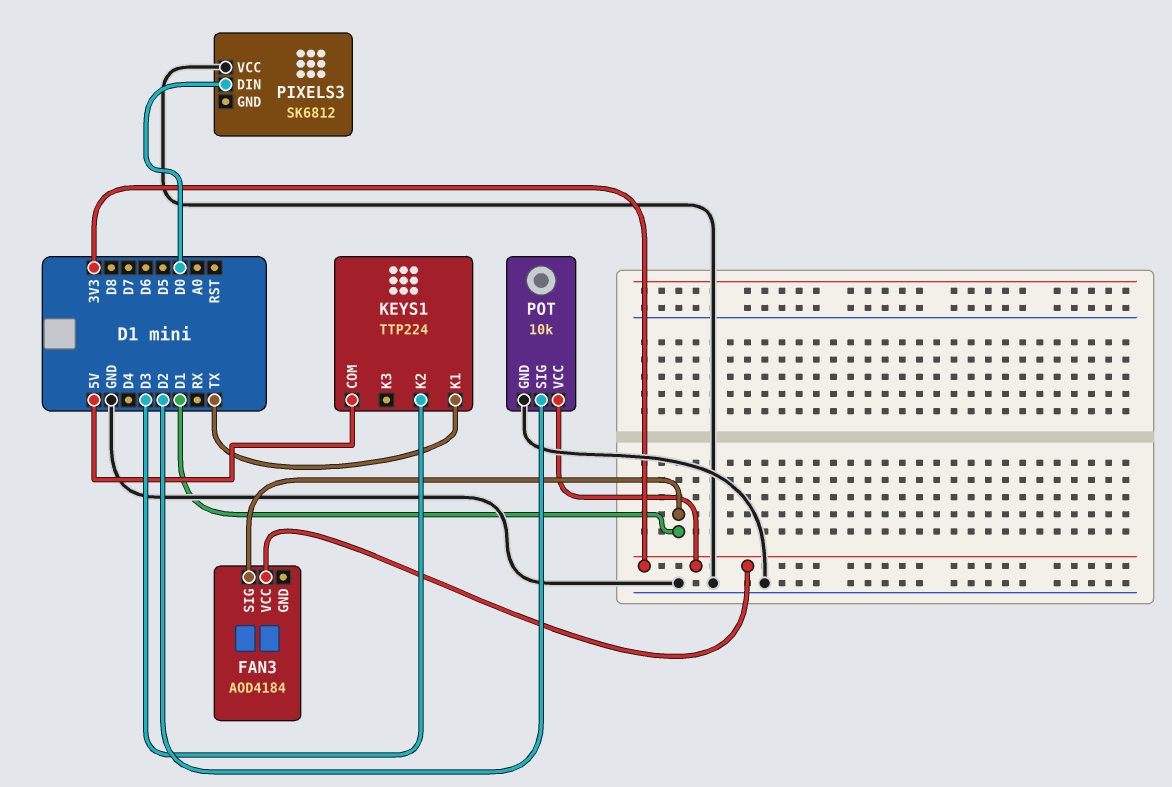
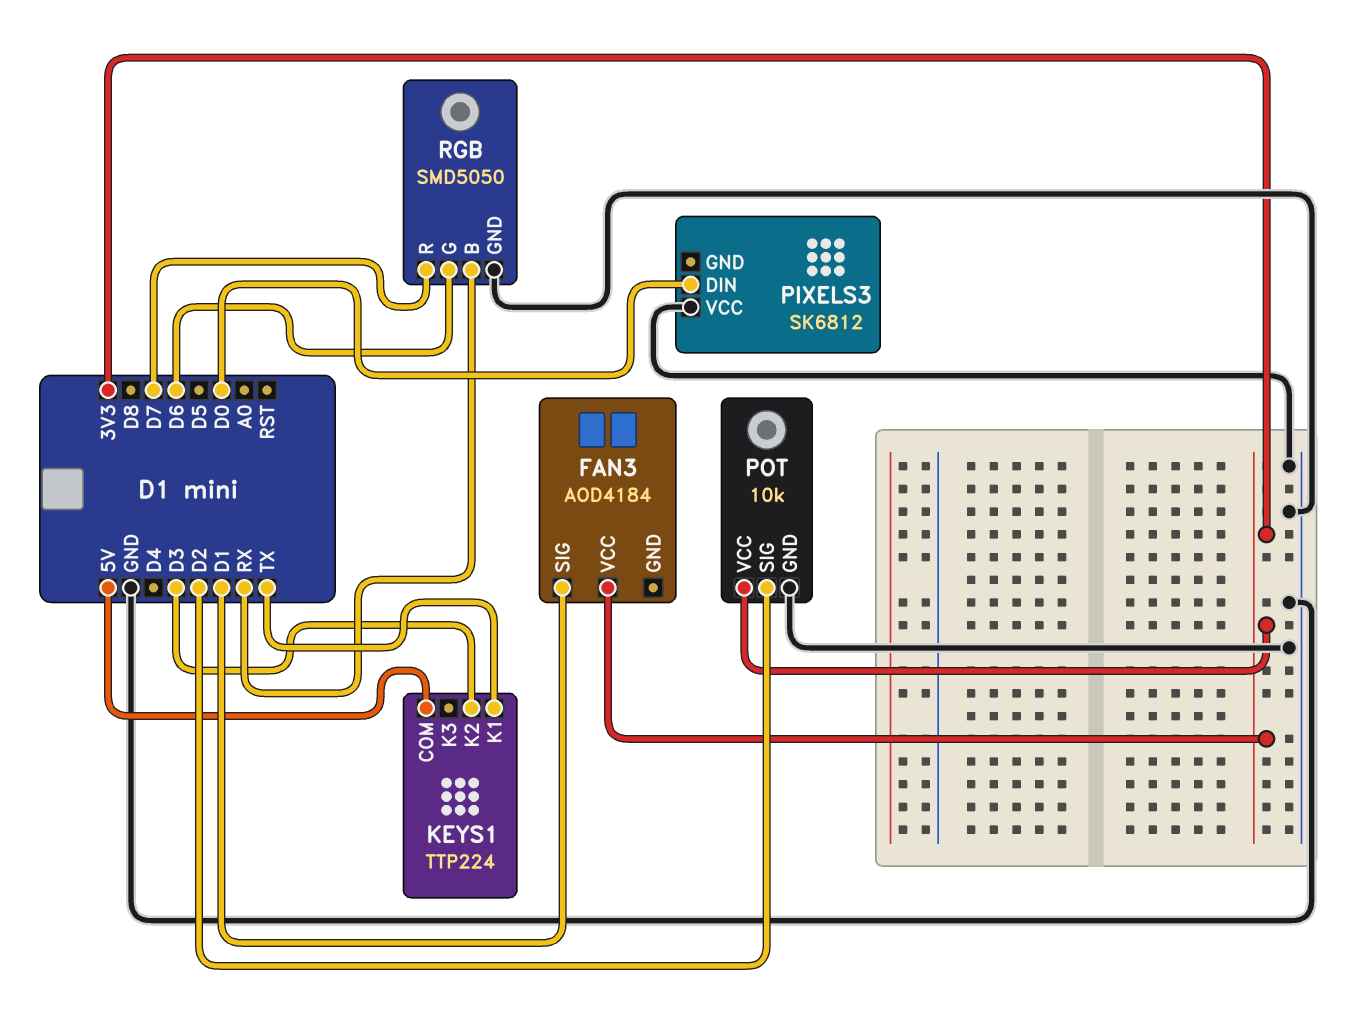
RGB: none -> SMD5050
RGB pin B: none -> RX
RGB pin G: none -> D6
RGB pin GND: none -> GND
RGB pin R: none -> D7

